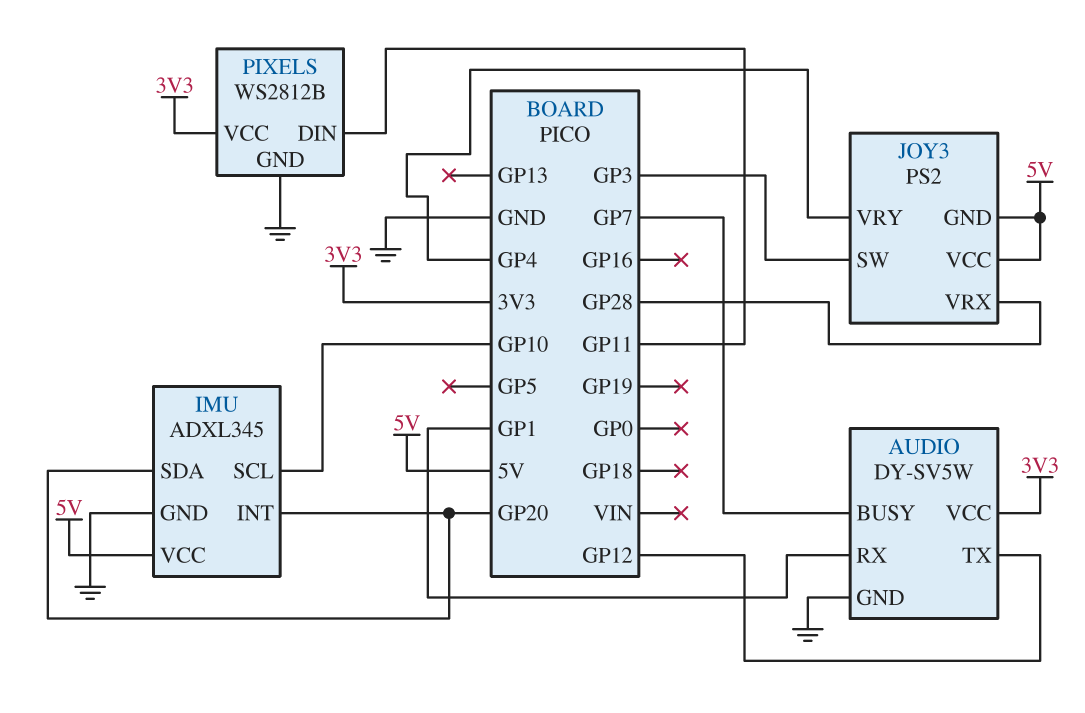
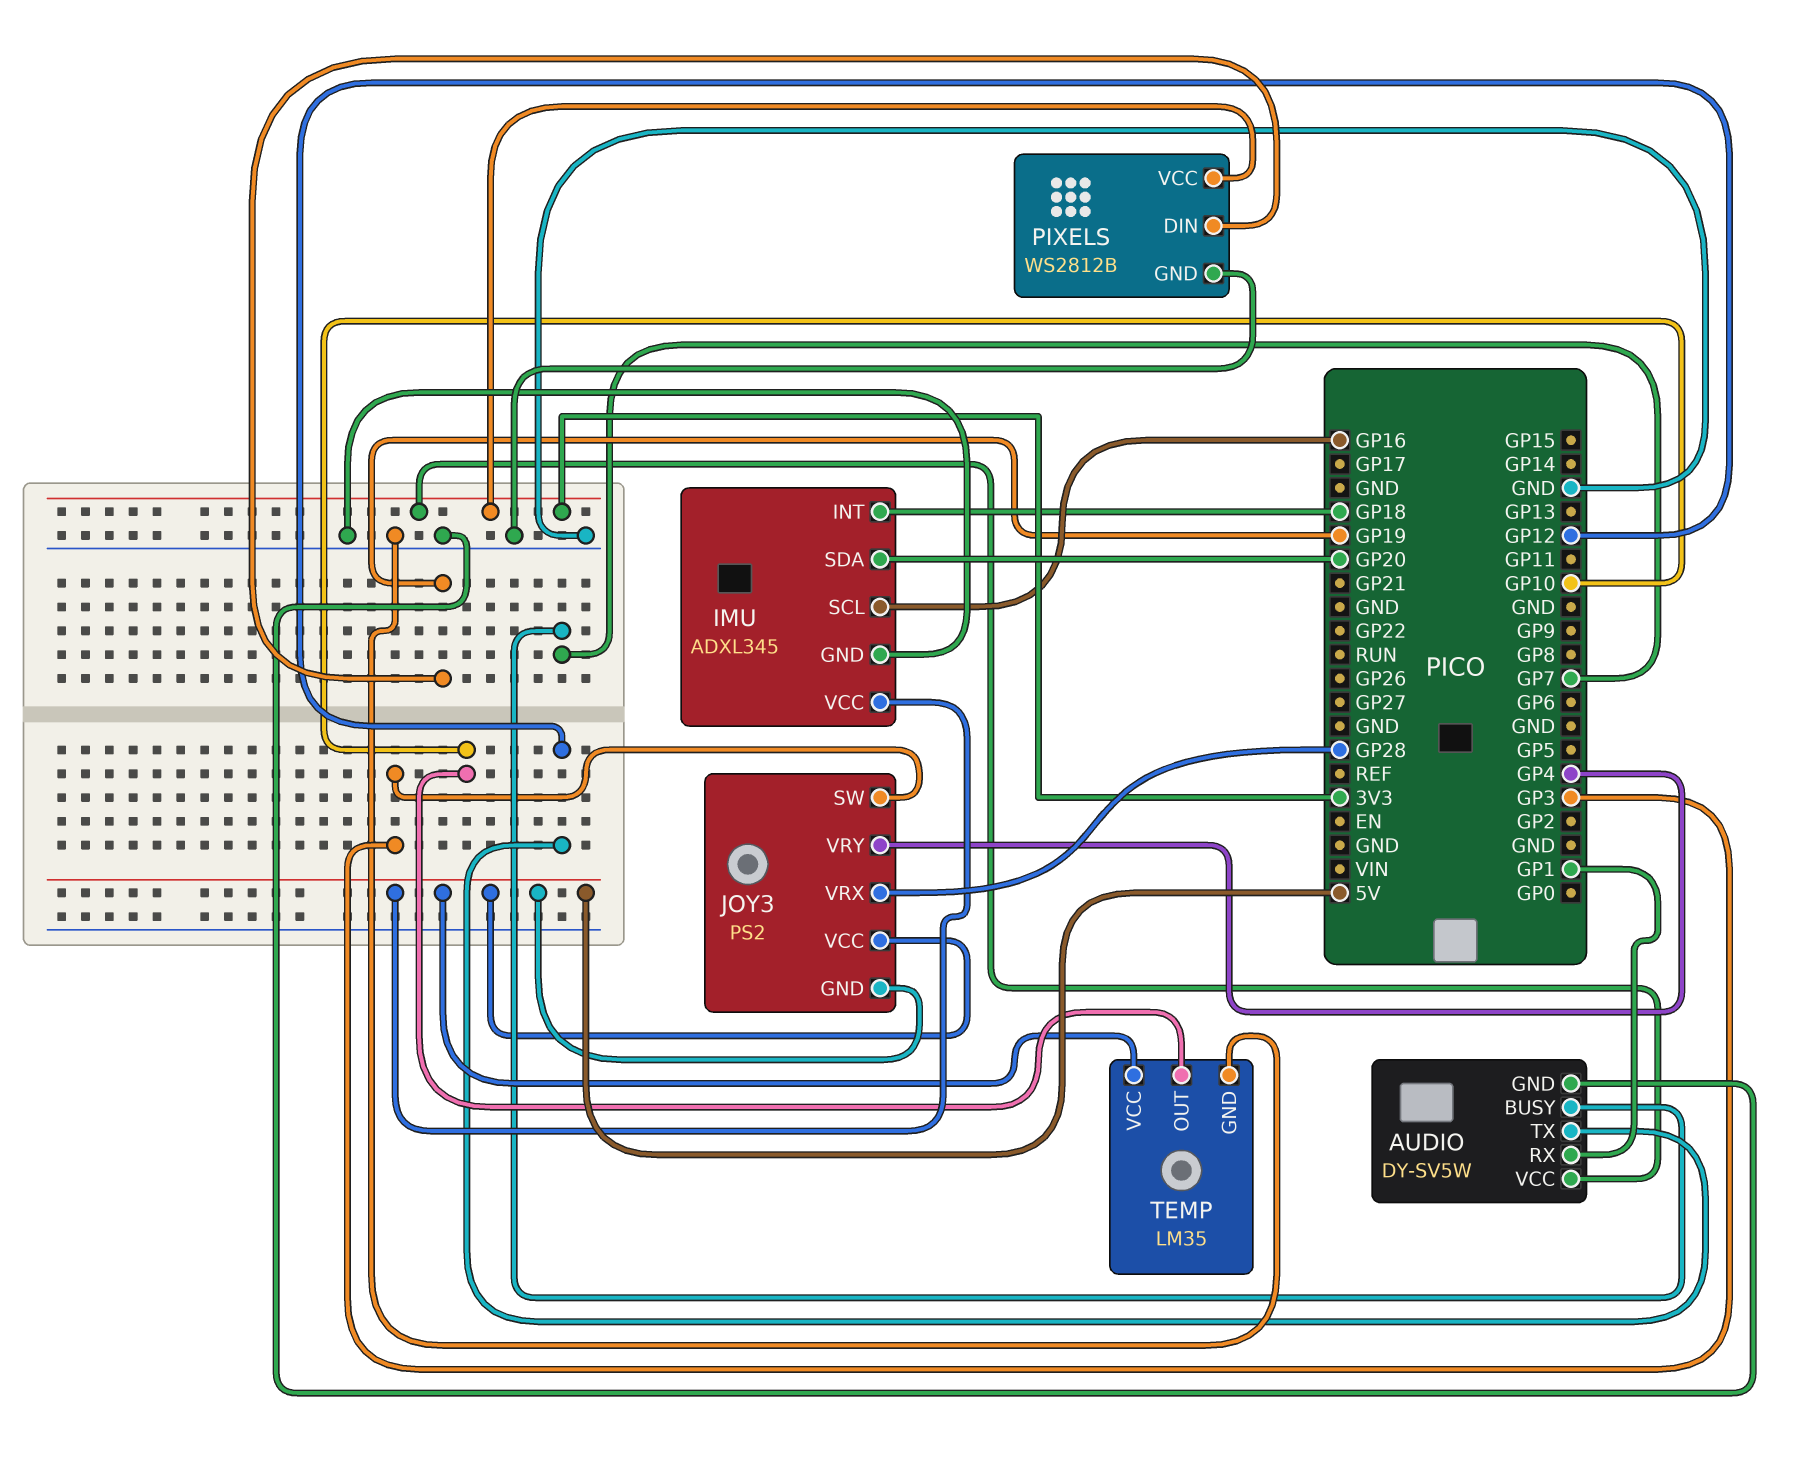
IMU pin INT: GP20 -> GP18
IMU pin SCL: GP10 -> GP16
PIXELS pin DIN: GP11 -> GP19
TEMP: none -> LM35
TEMP pin GND: none -> GND
TEMP pin OUT: none -> GP10
TEMP pin VCC: none -> 5V

